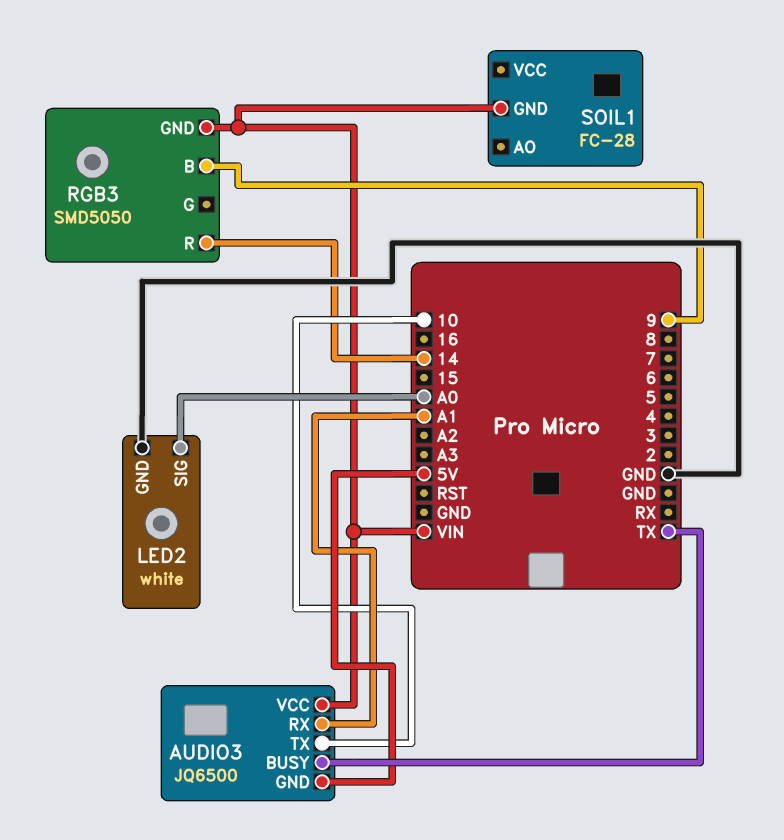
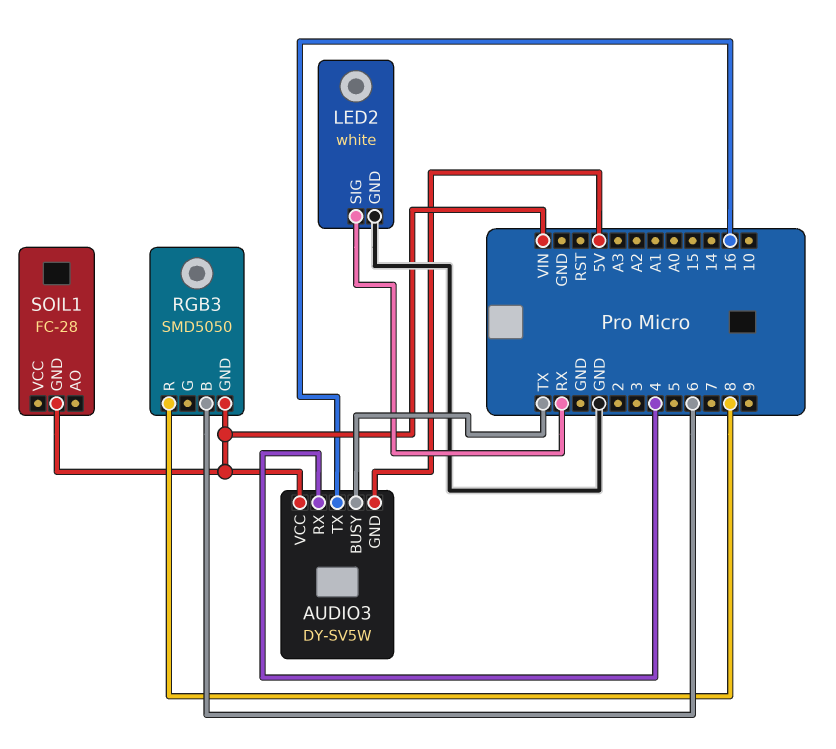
AUDIO3: JQ6500 -> DY-SV5W
AUDIO3 pin RX: A1 -> 4
AUDIO3 pin TX: 10 -> 16
LED2 pin SIG: A0 -> RX
RGB3 pin B: 9 -> 6
RGB3 pin R: 14 -> 8

